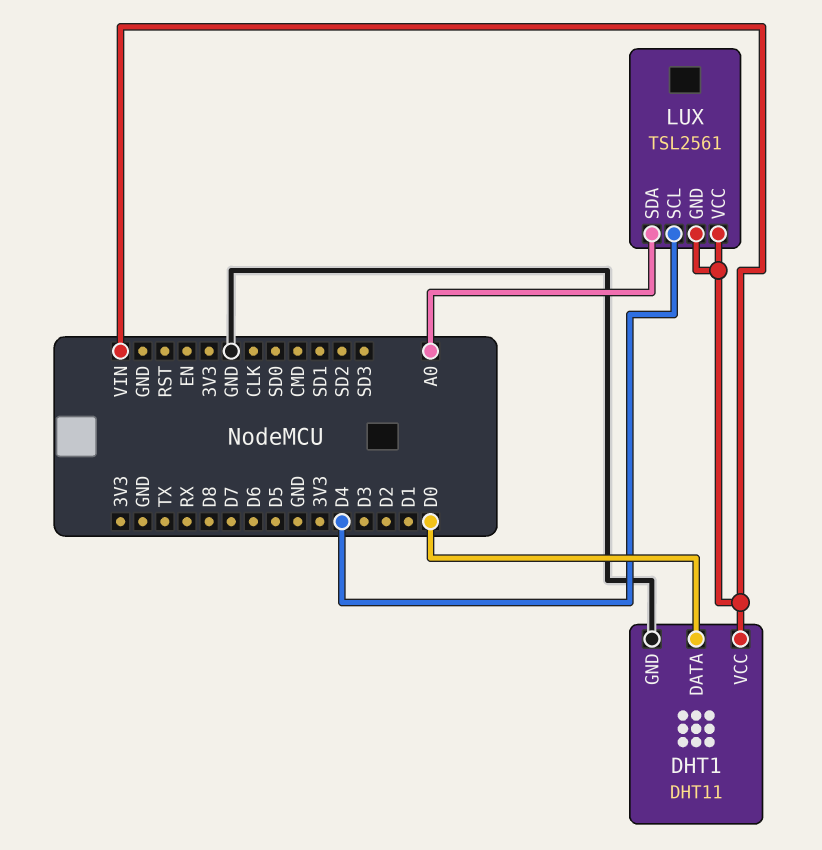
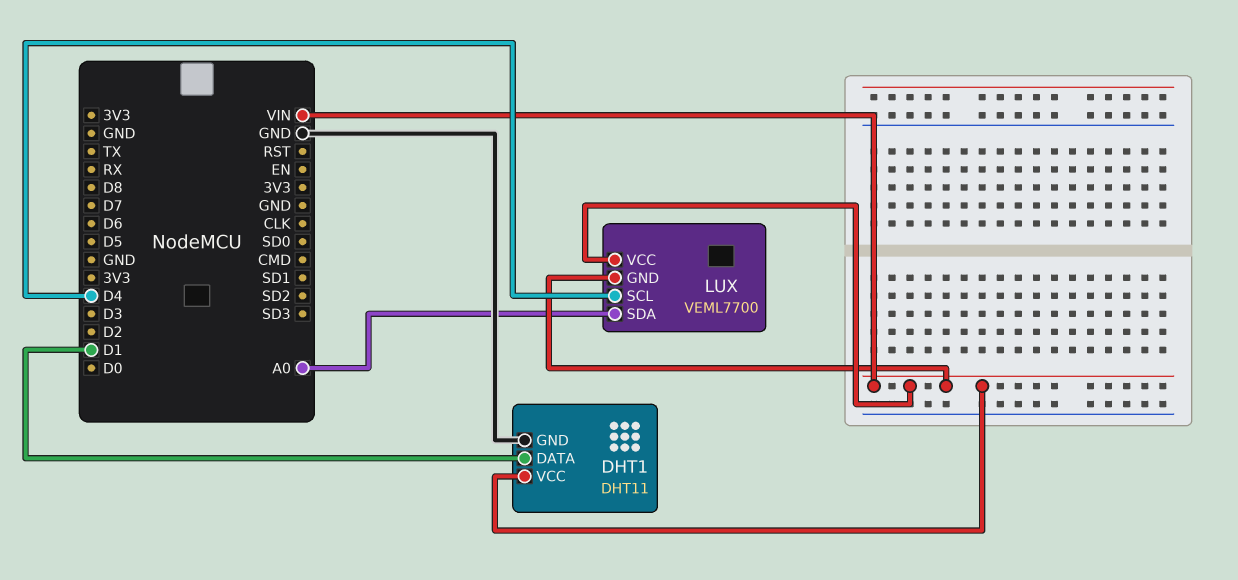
DHT1 pin DATA: D0 -> D1
LUX: TSL2561 -> VEML7700

